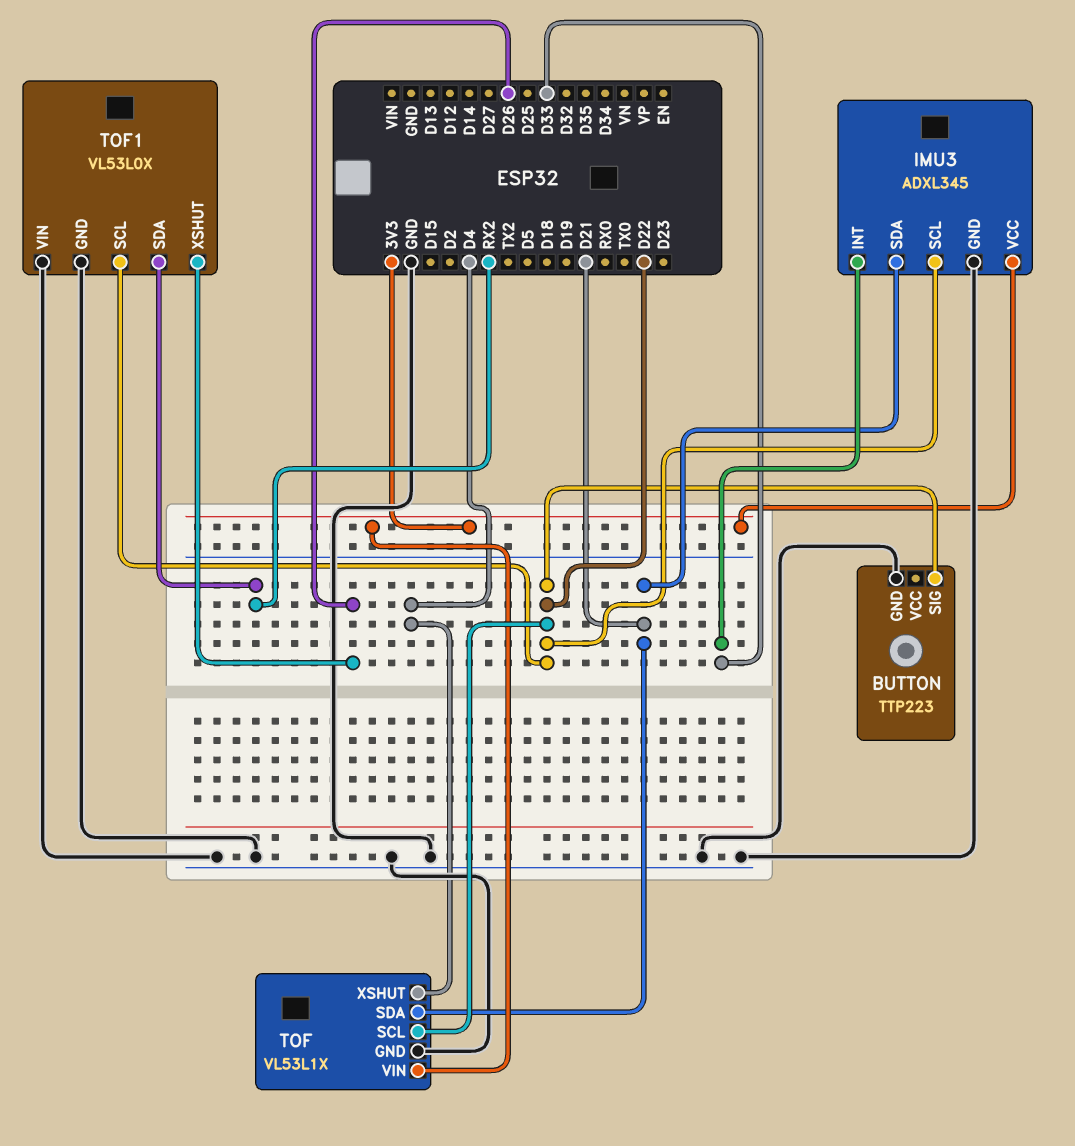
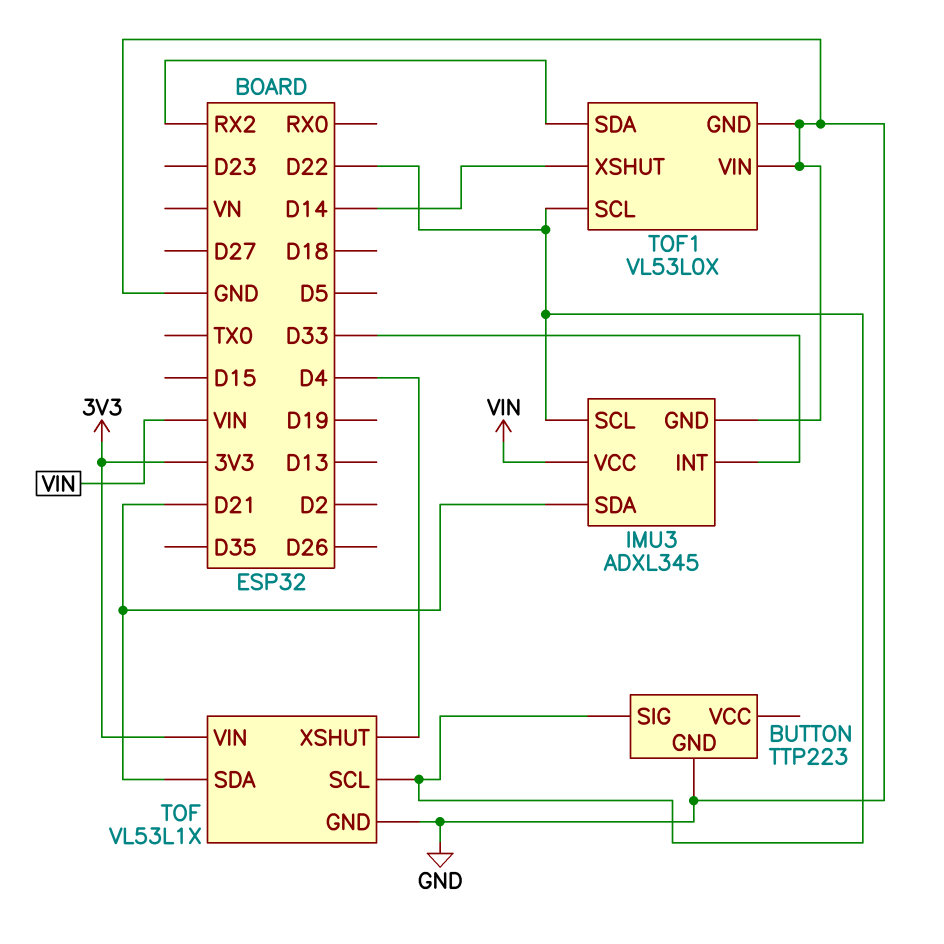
IMU3 pin VCC: 3V3 -> VIN
TOF1 pin XSHUT: D26 -> D14

